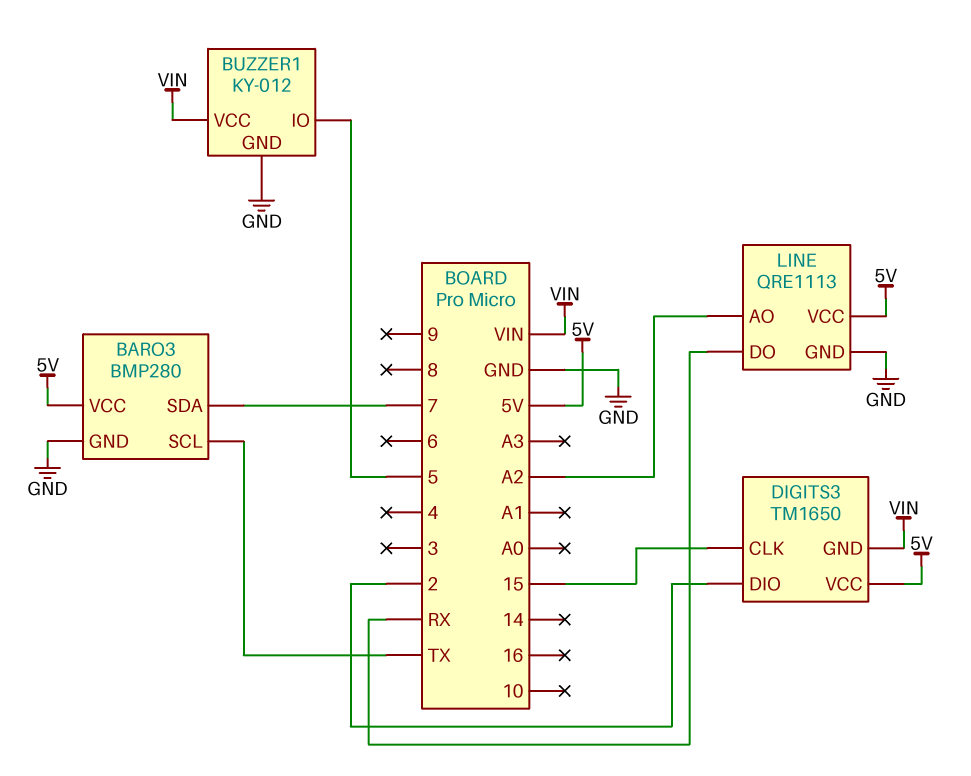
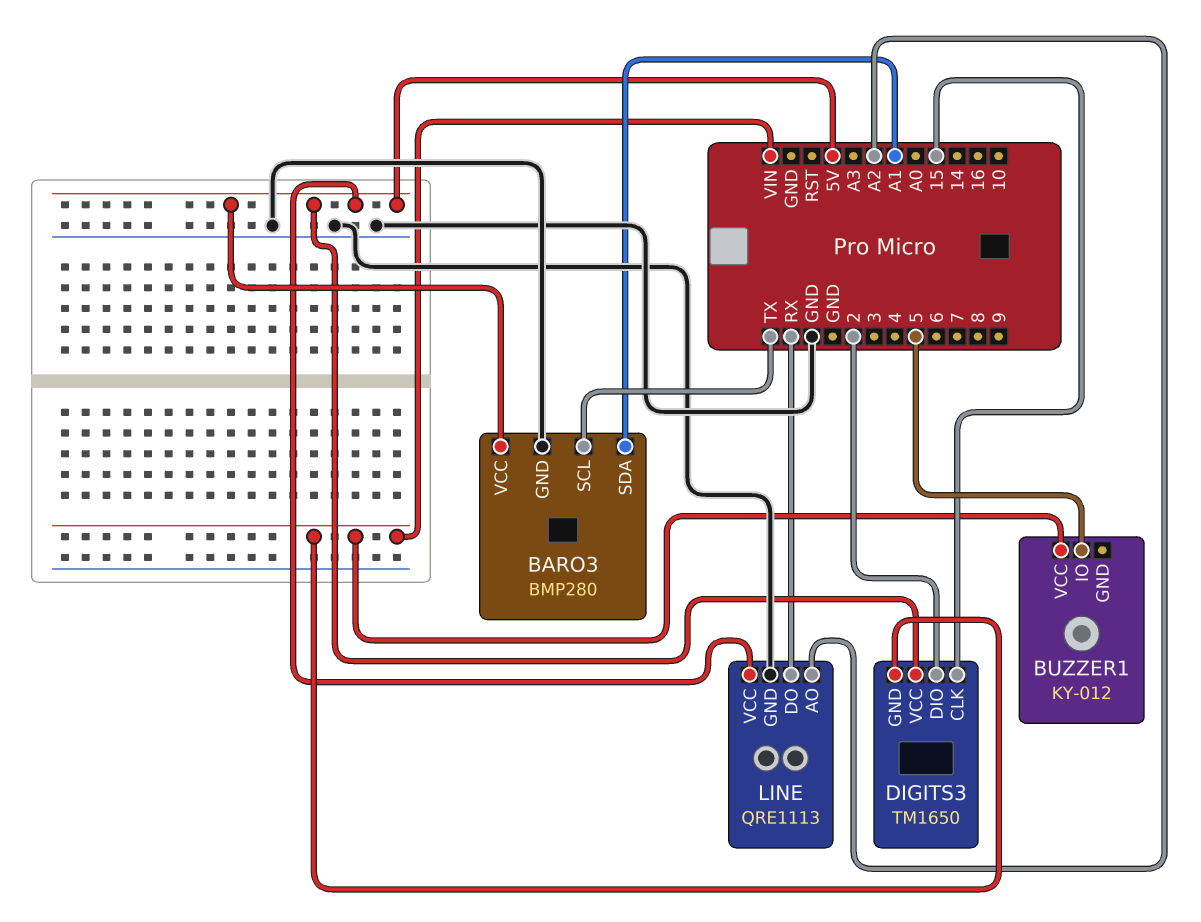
BARO3 pin SDA: 7 -> A1
BUZZER1 pin GND: GND -> none

